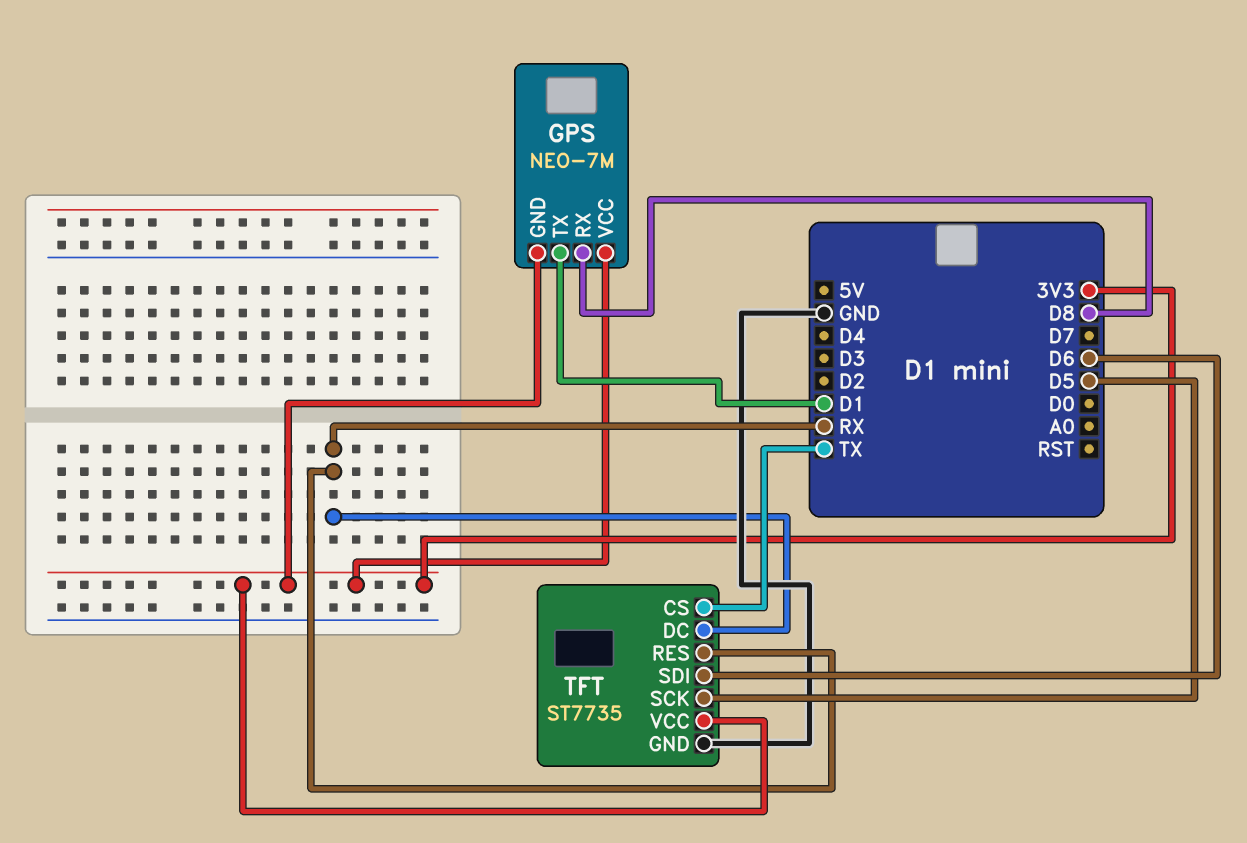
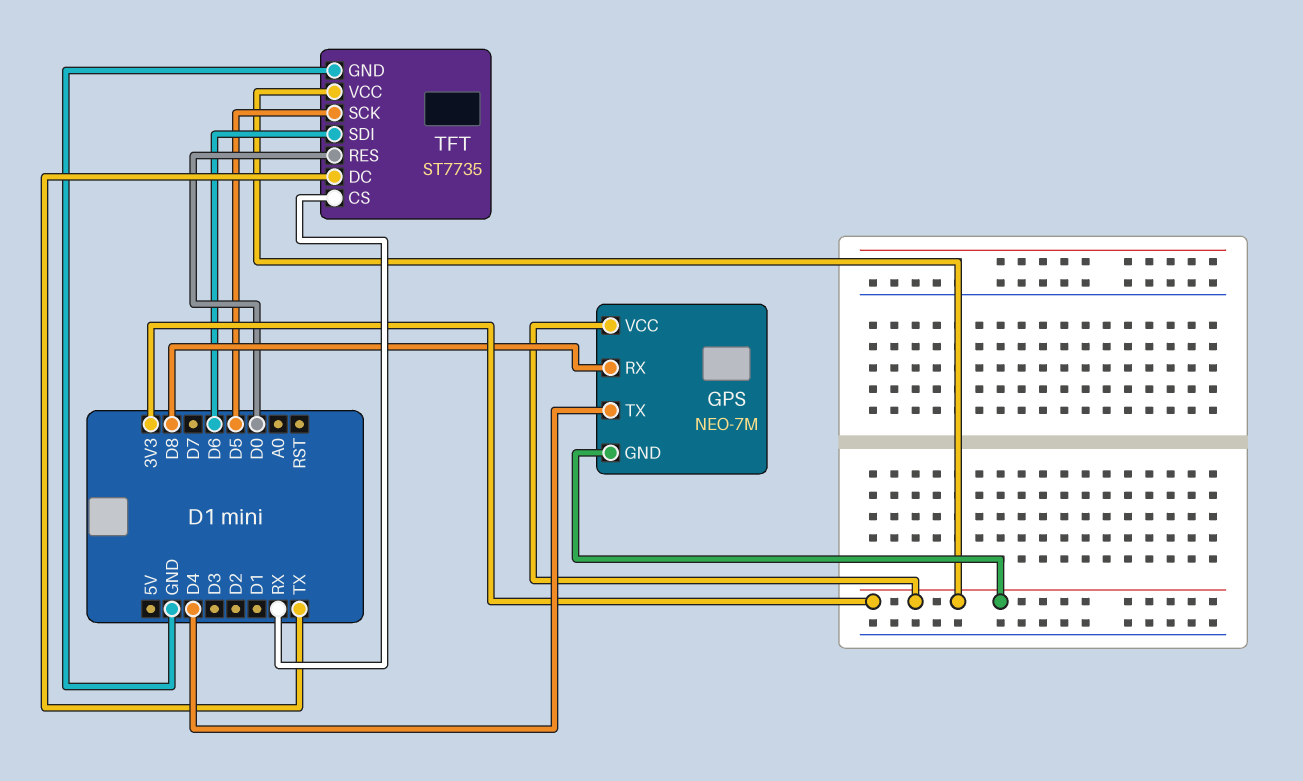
GPS pin TX: D1 -> D4
TFT pin CS: TX -> RX
TFT pin DC: RX -> TX
TFT pin RES: RX -> D0

